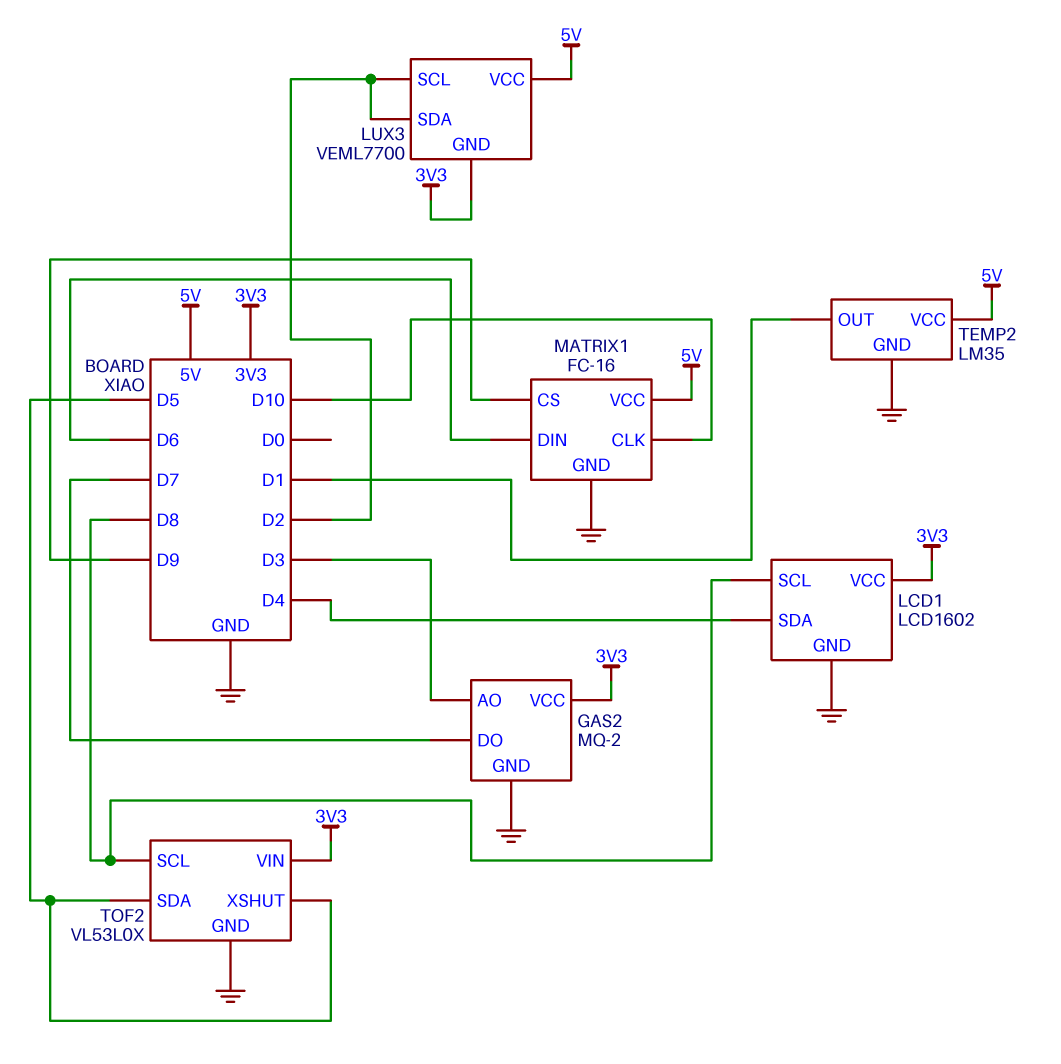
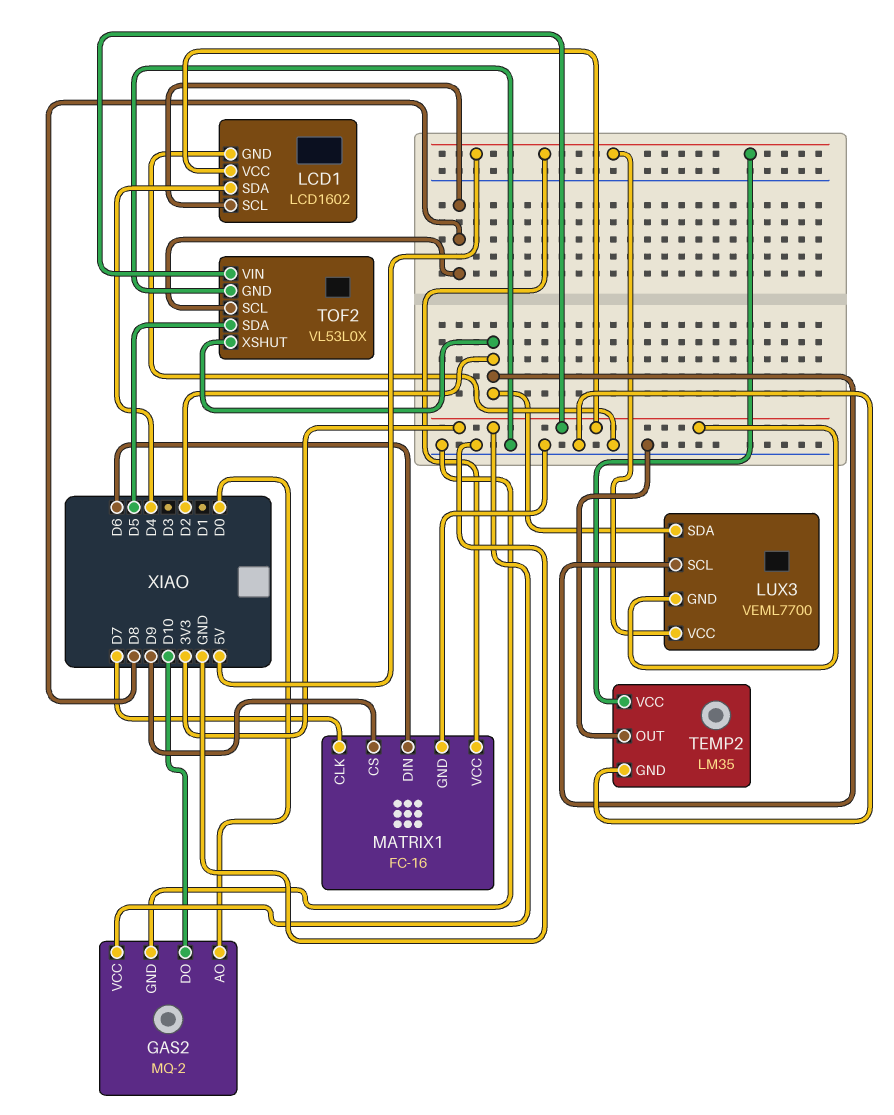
GAS2 pin AO: D3 -> D0
GAS2 pin DO: D7 -> D10
MATRIX1 pin CLK: D10 -> D7
TEMP2 pin OUT: D1 -> GND
TOF2 pin XSHUT: D5 -> D2

